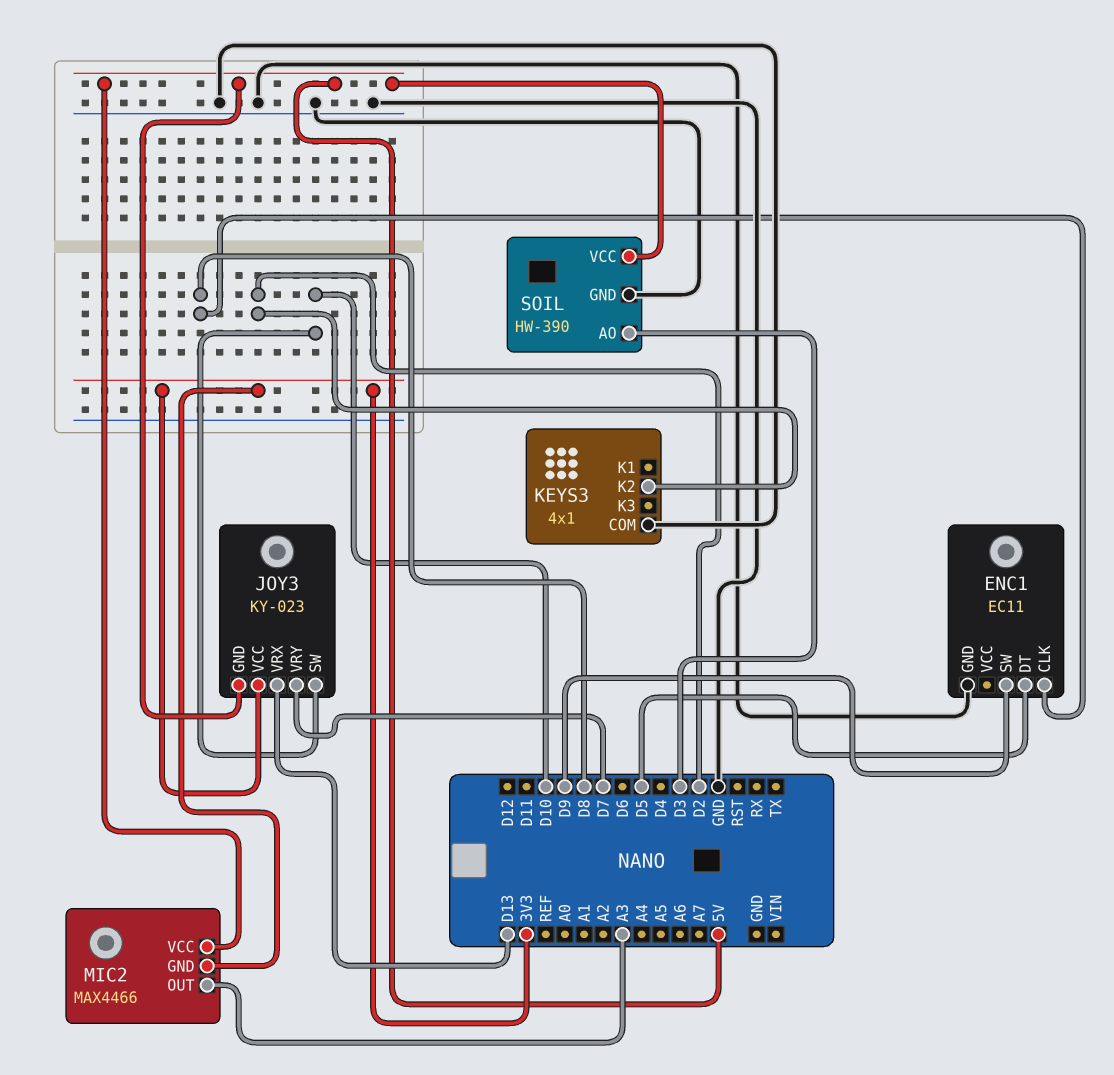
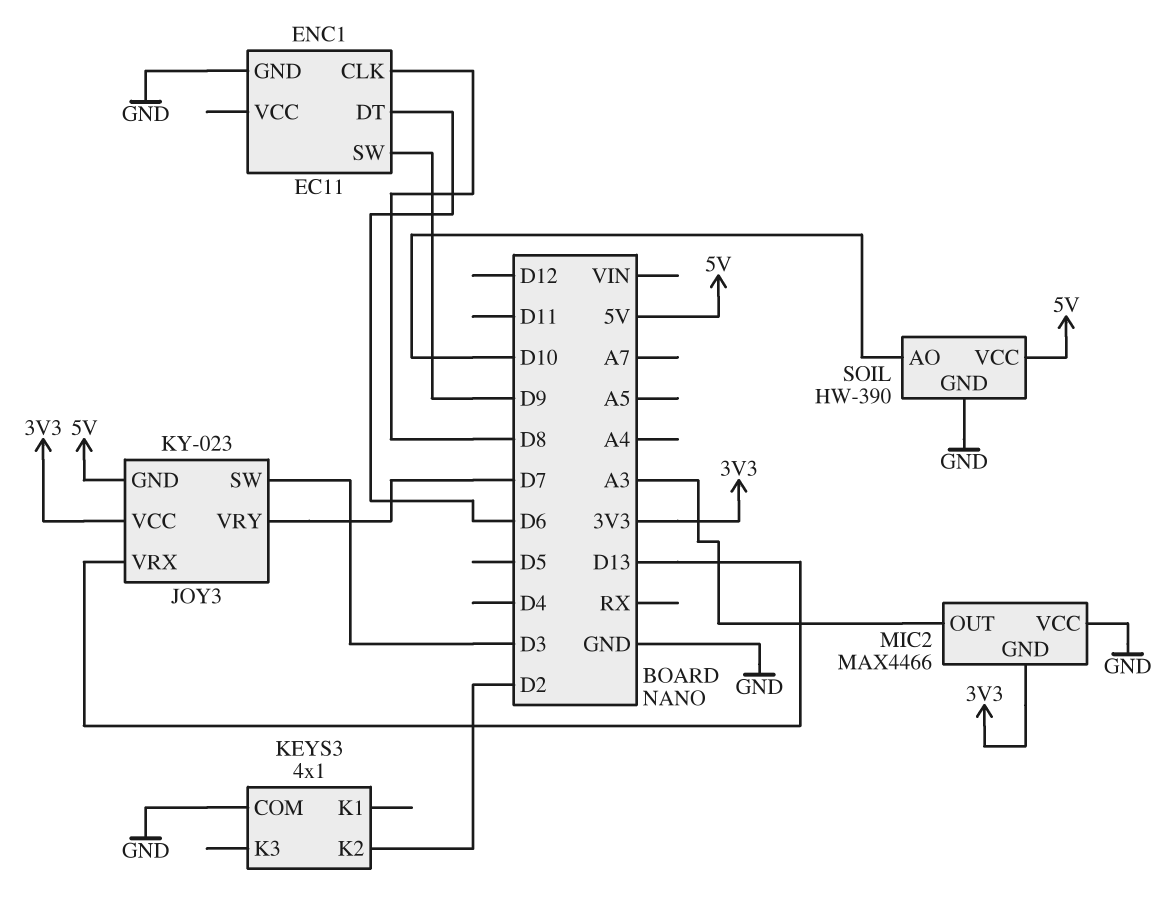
ENC1 pin DT: D5 -> D6
JOY3 pin SW: D10 -> D3
MIC2 pin VCC: 5V -> GND
SOIL pin AO: D3 -> D10

